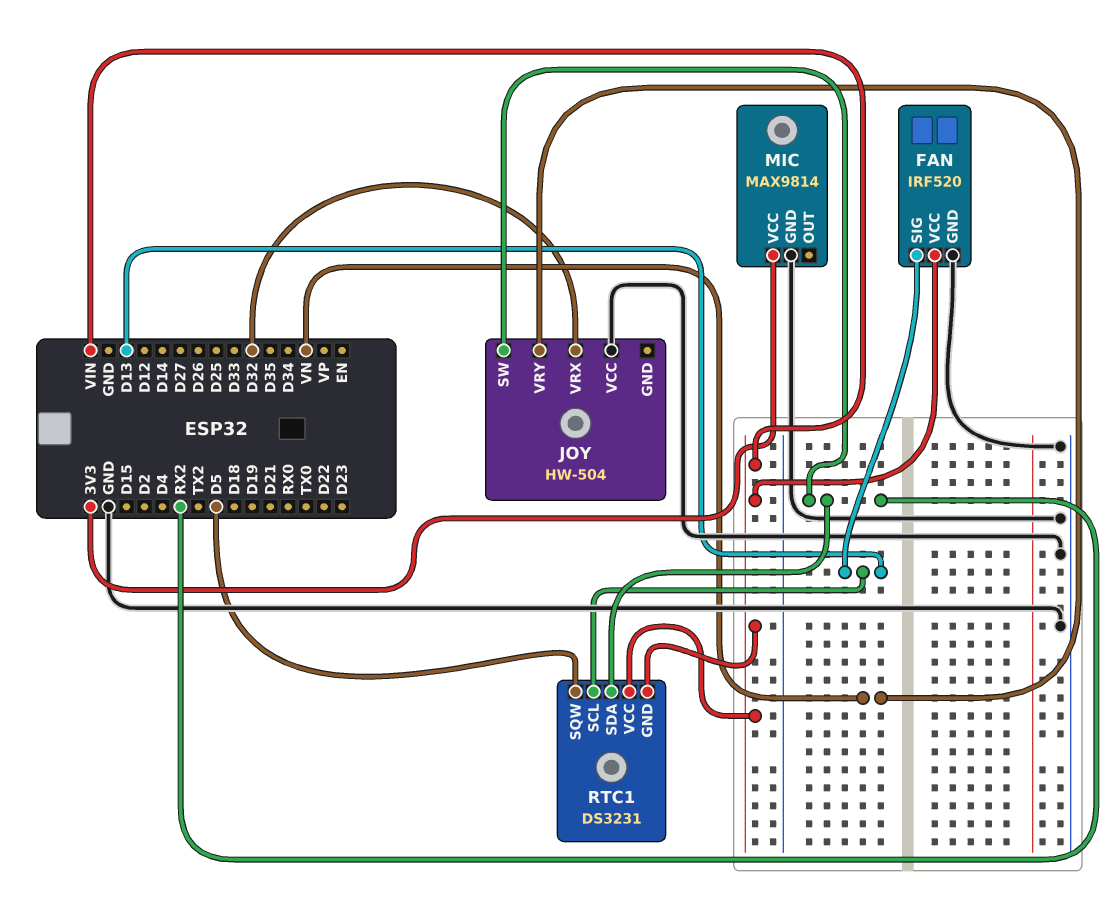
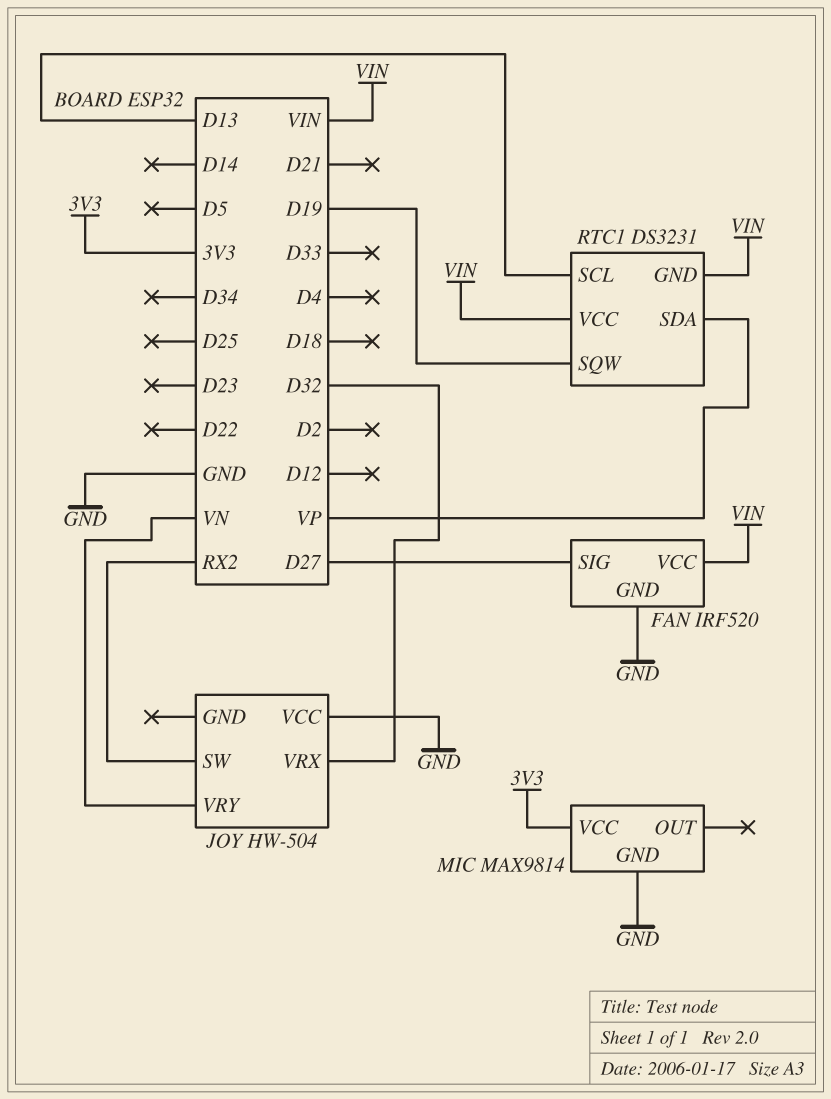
FAN pin SIG: D13 -> D27
RTC1 pin SDA: RX2 -> VP
RTC1 pin SQW: D5 -> D19

